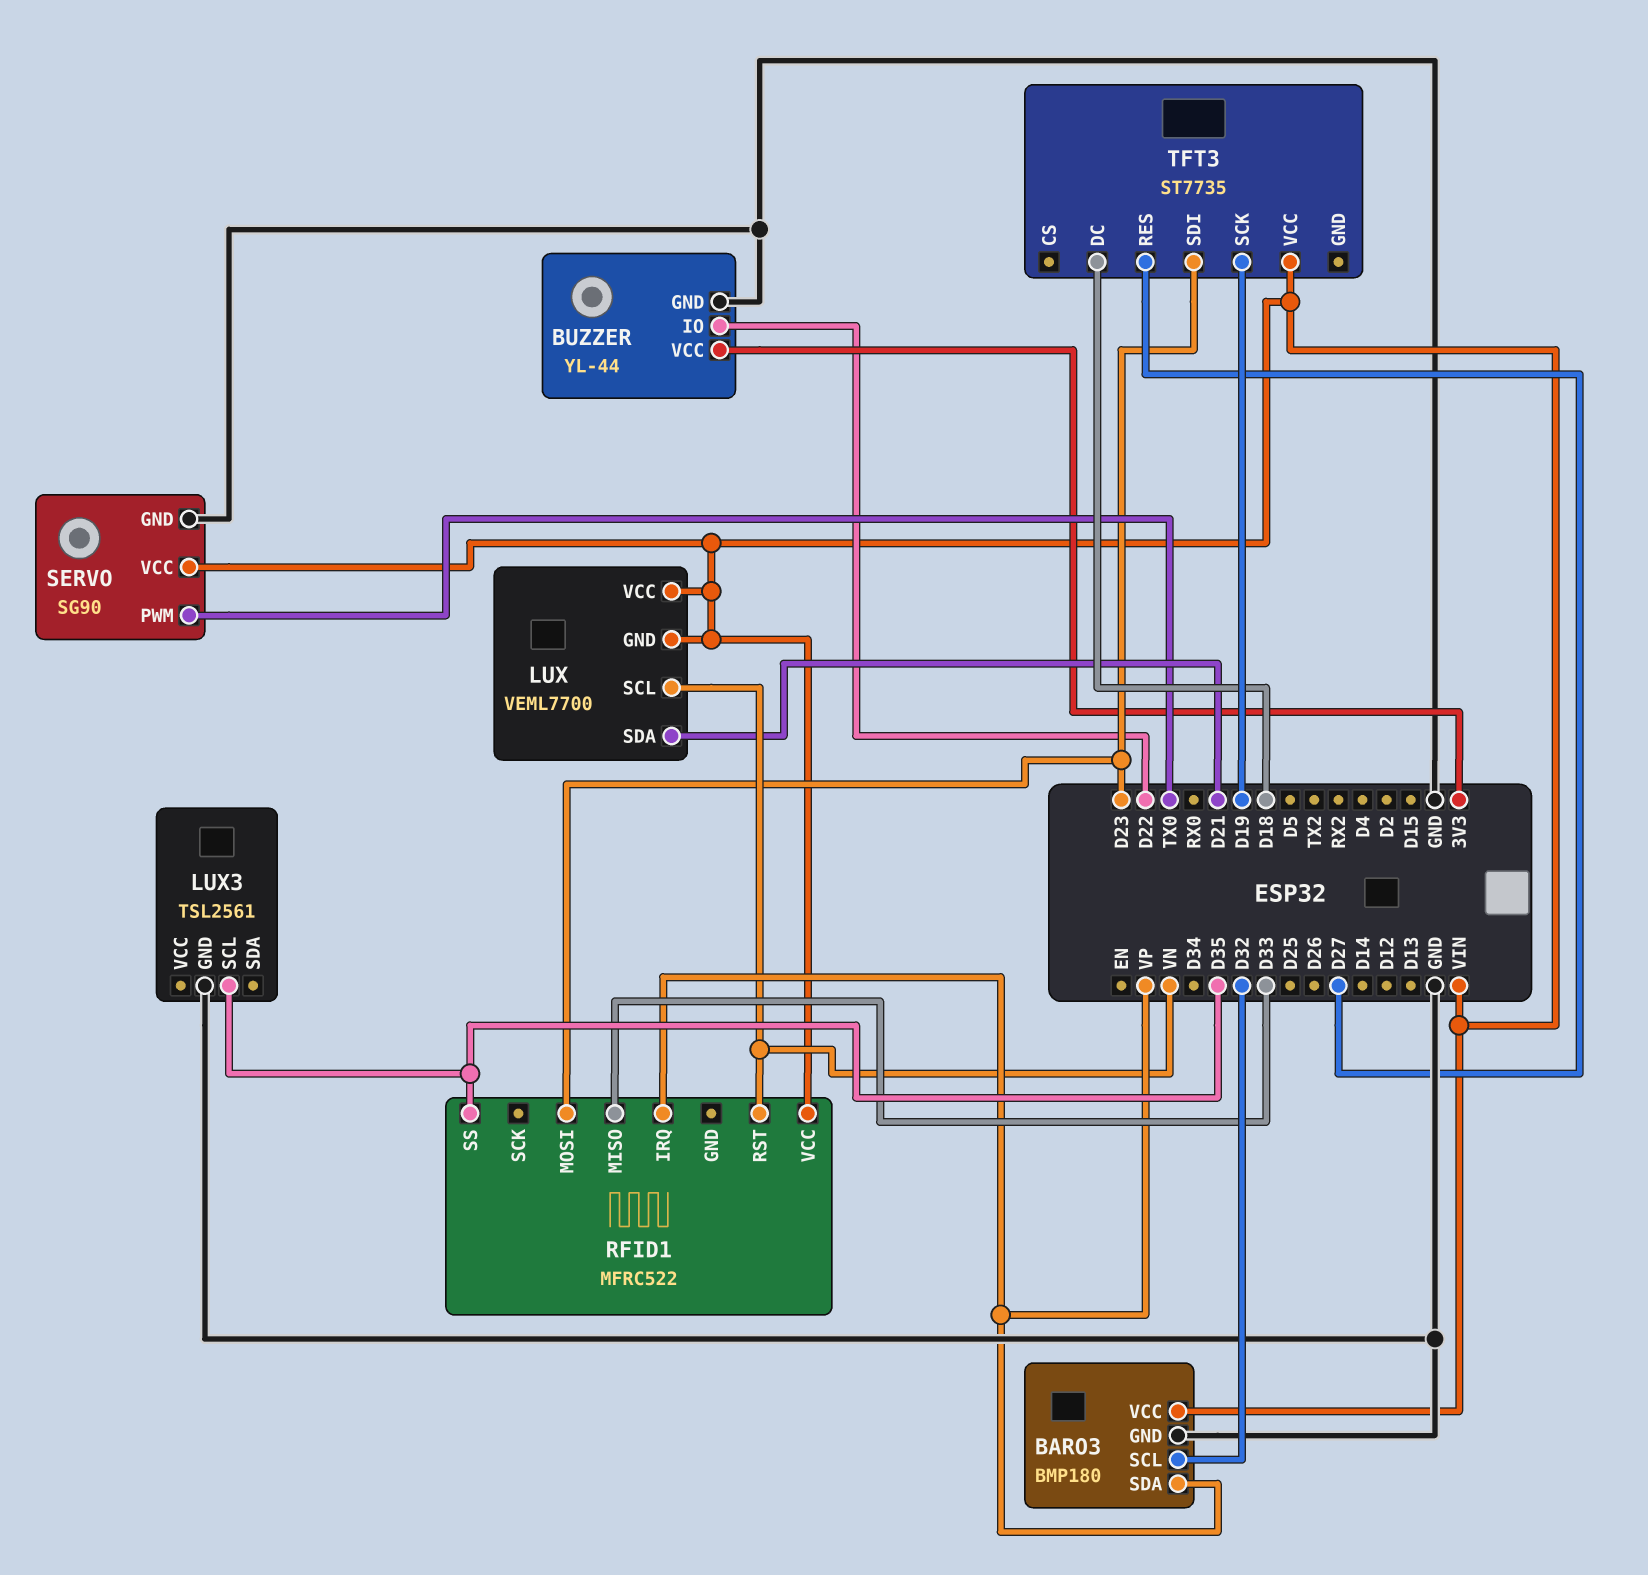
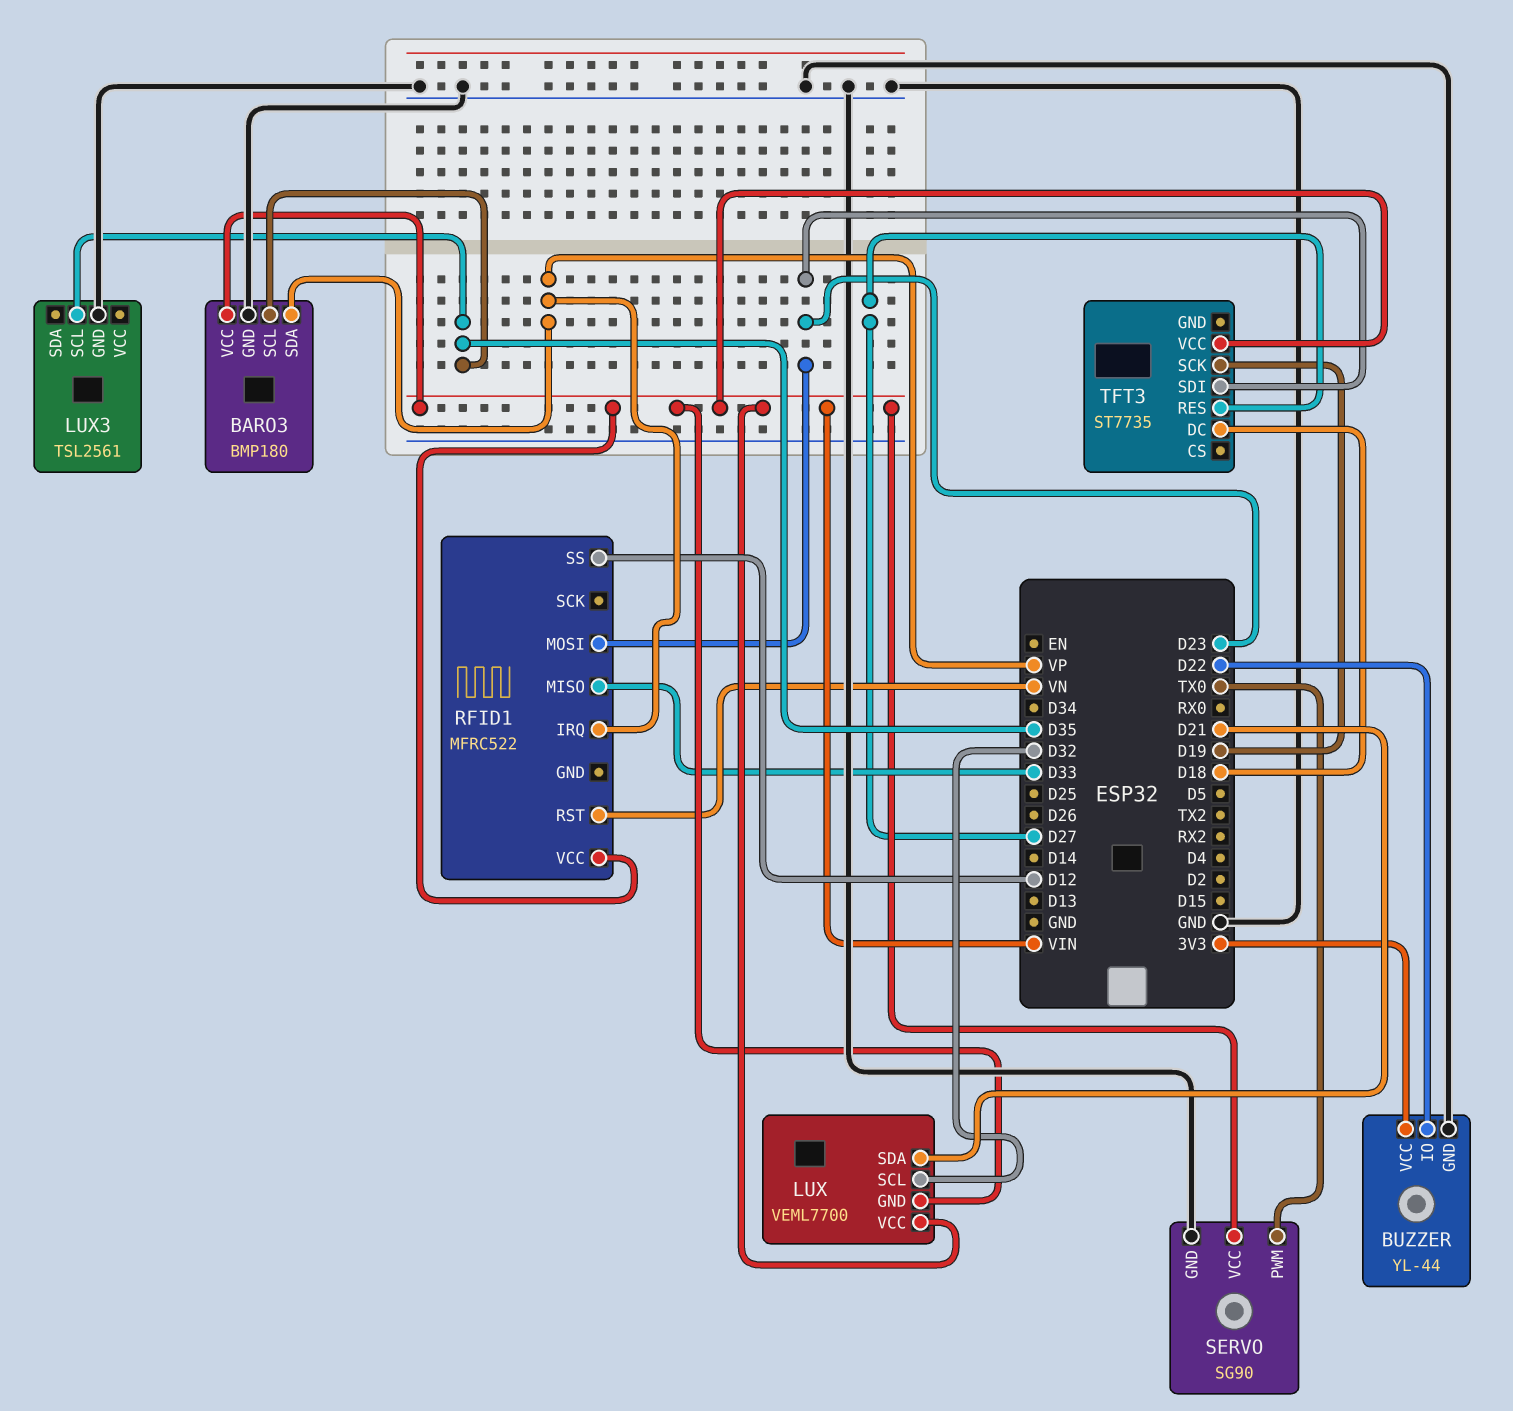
BARO3 pin SCL: D32 -> D35
LUX pin SCL: VN -> D32
RFID1 pin SS: D35 -> D12

